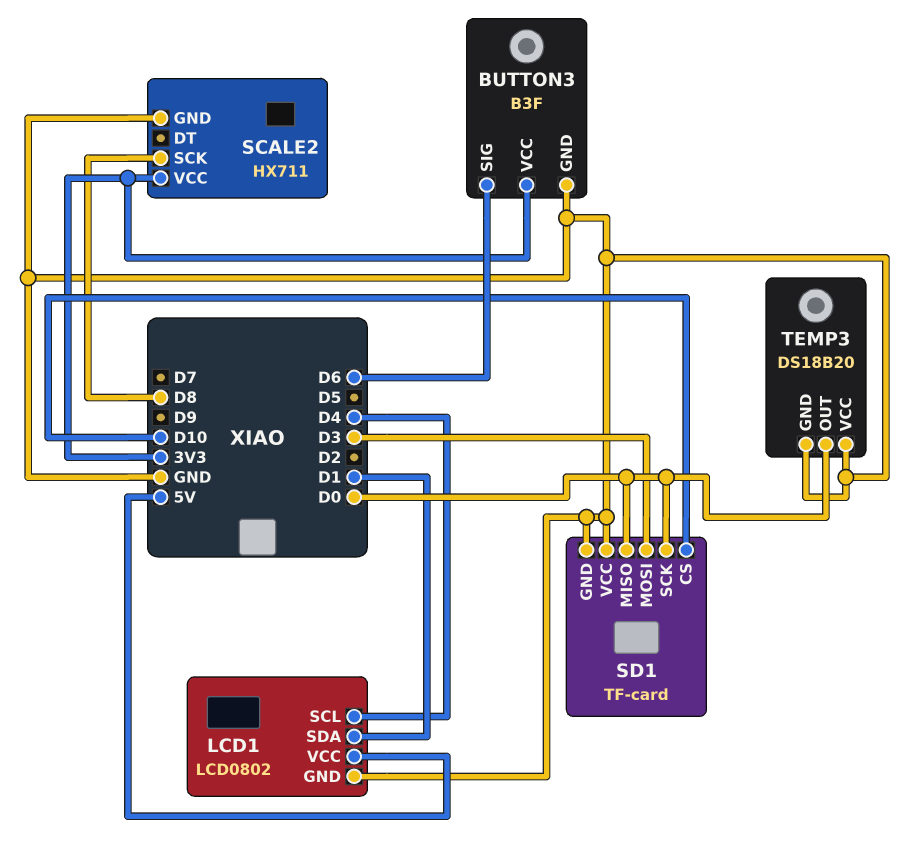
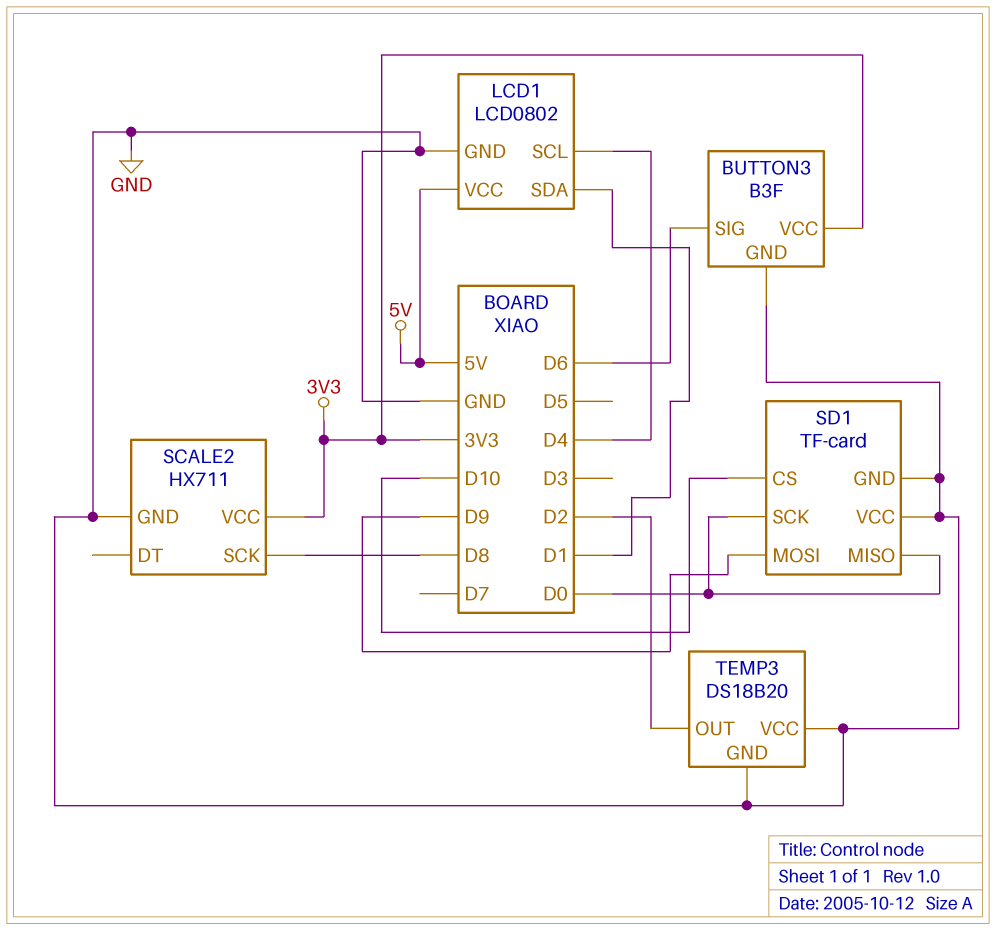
SD1 pin MOSI: D3 -> D9
TEMP3 pin OUT: D0 -> D2

